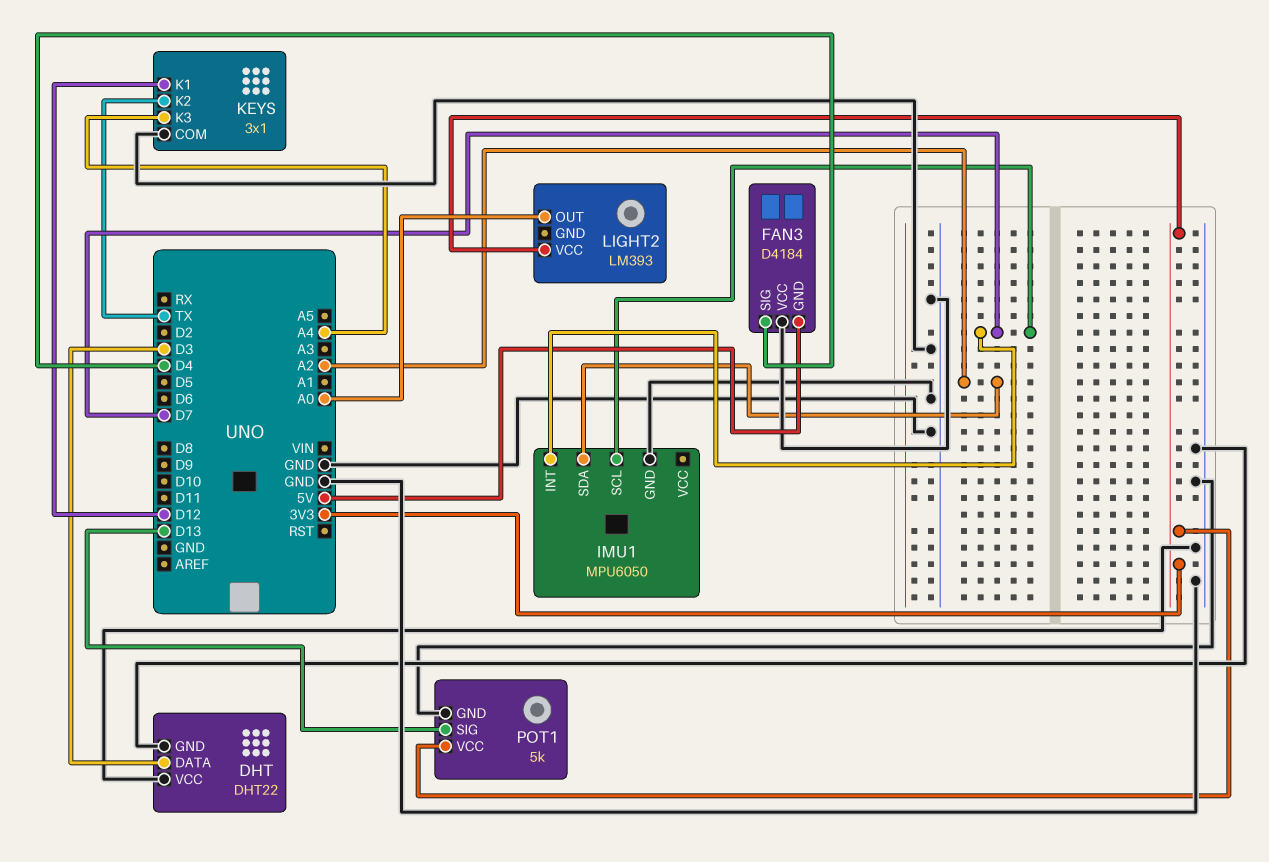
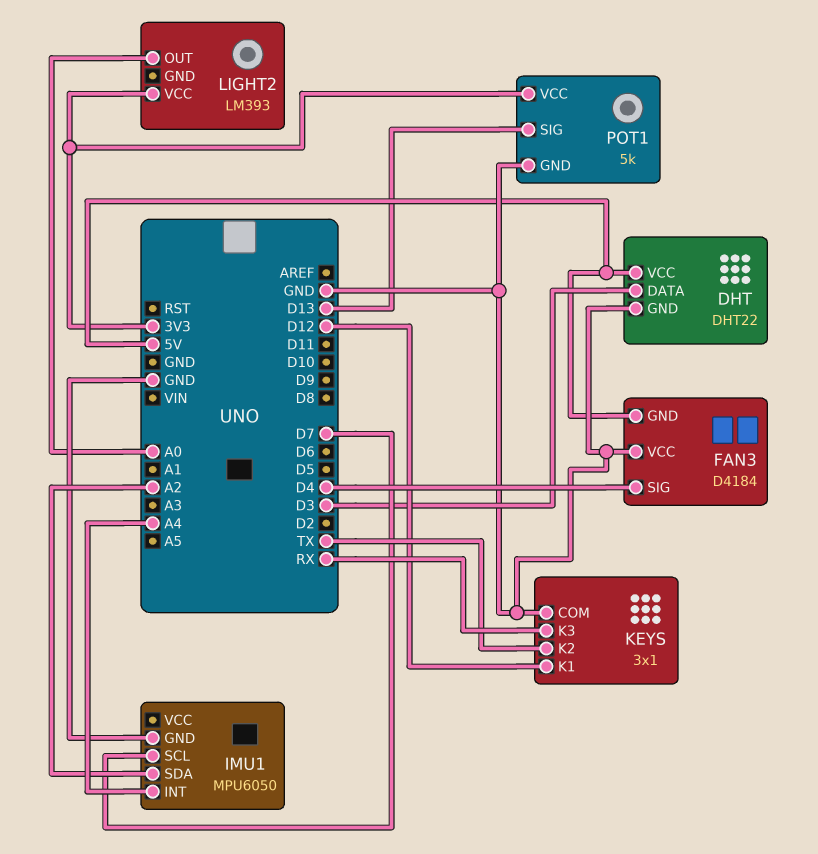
DHT pin VCC: GND -> 5V
IMU1 pin INT: D7 -> A4
KEYS pin K3: A4 -> RX

